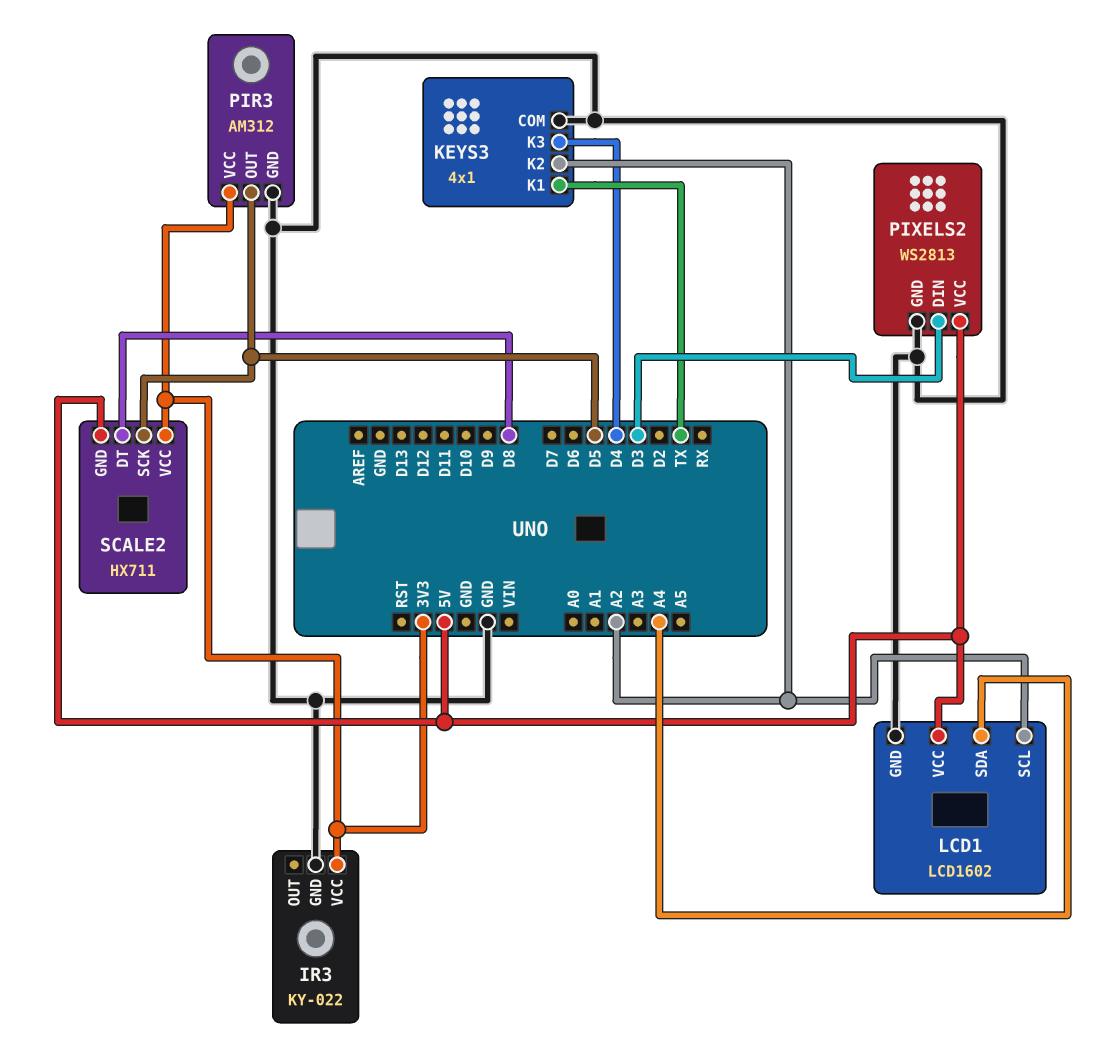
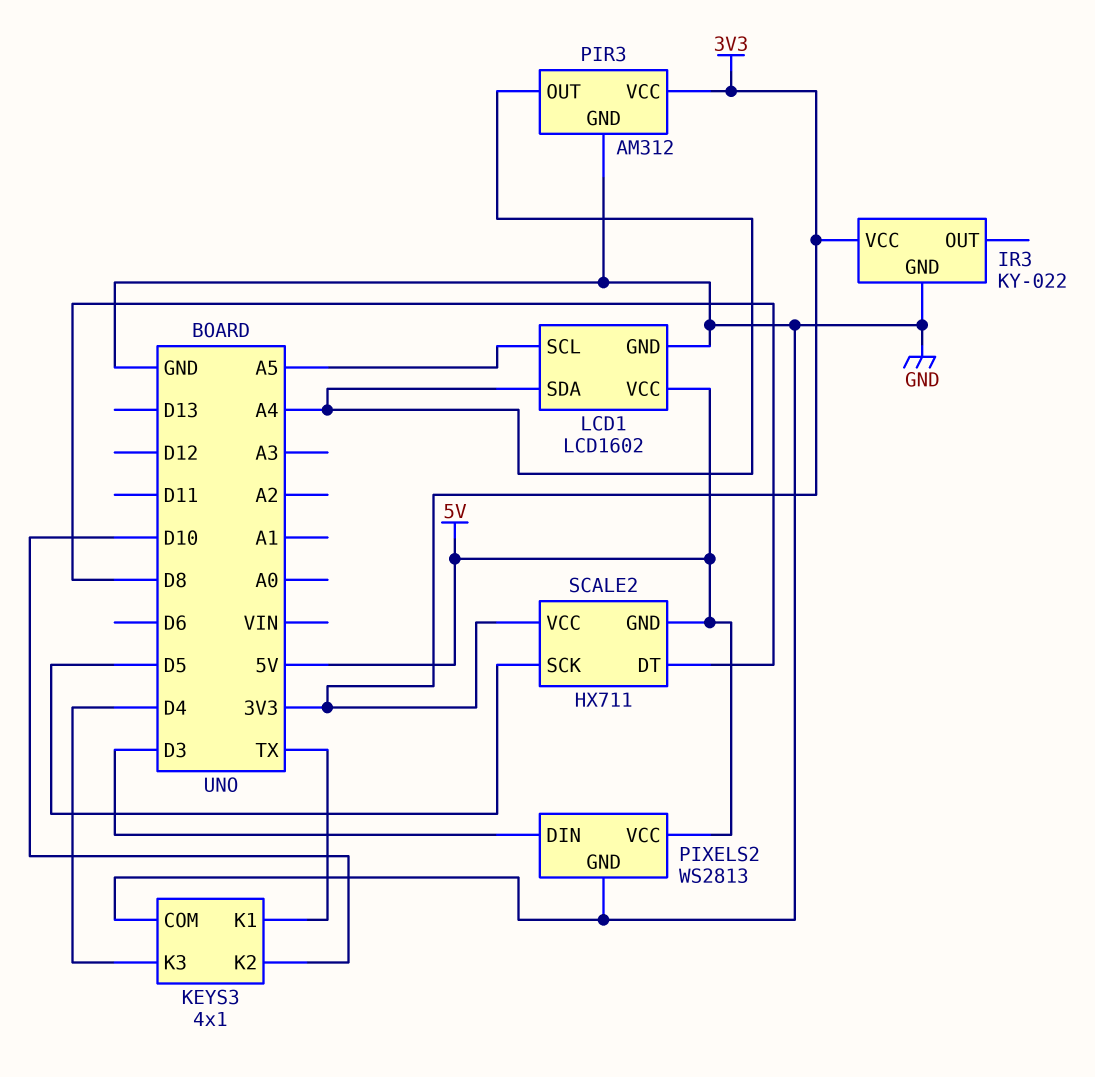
KEYS3 pin K2: A2 -> D10
LCD1 pin SCL: A2 -> A5
PIR3 pin OUT: D5 -> A4

